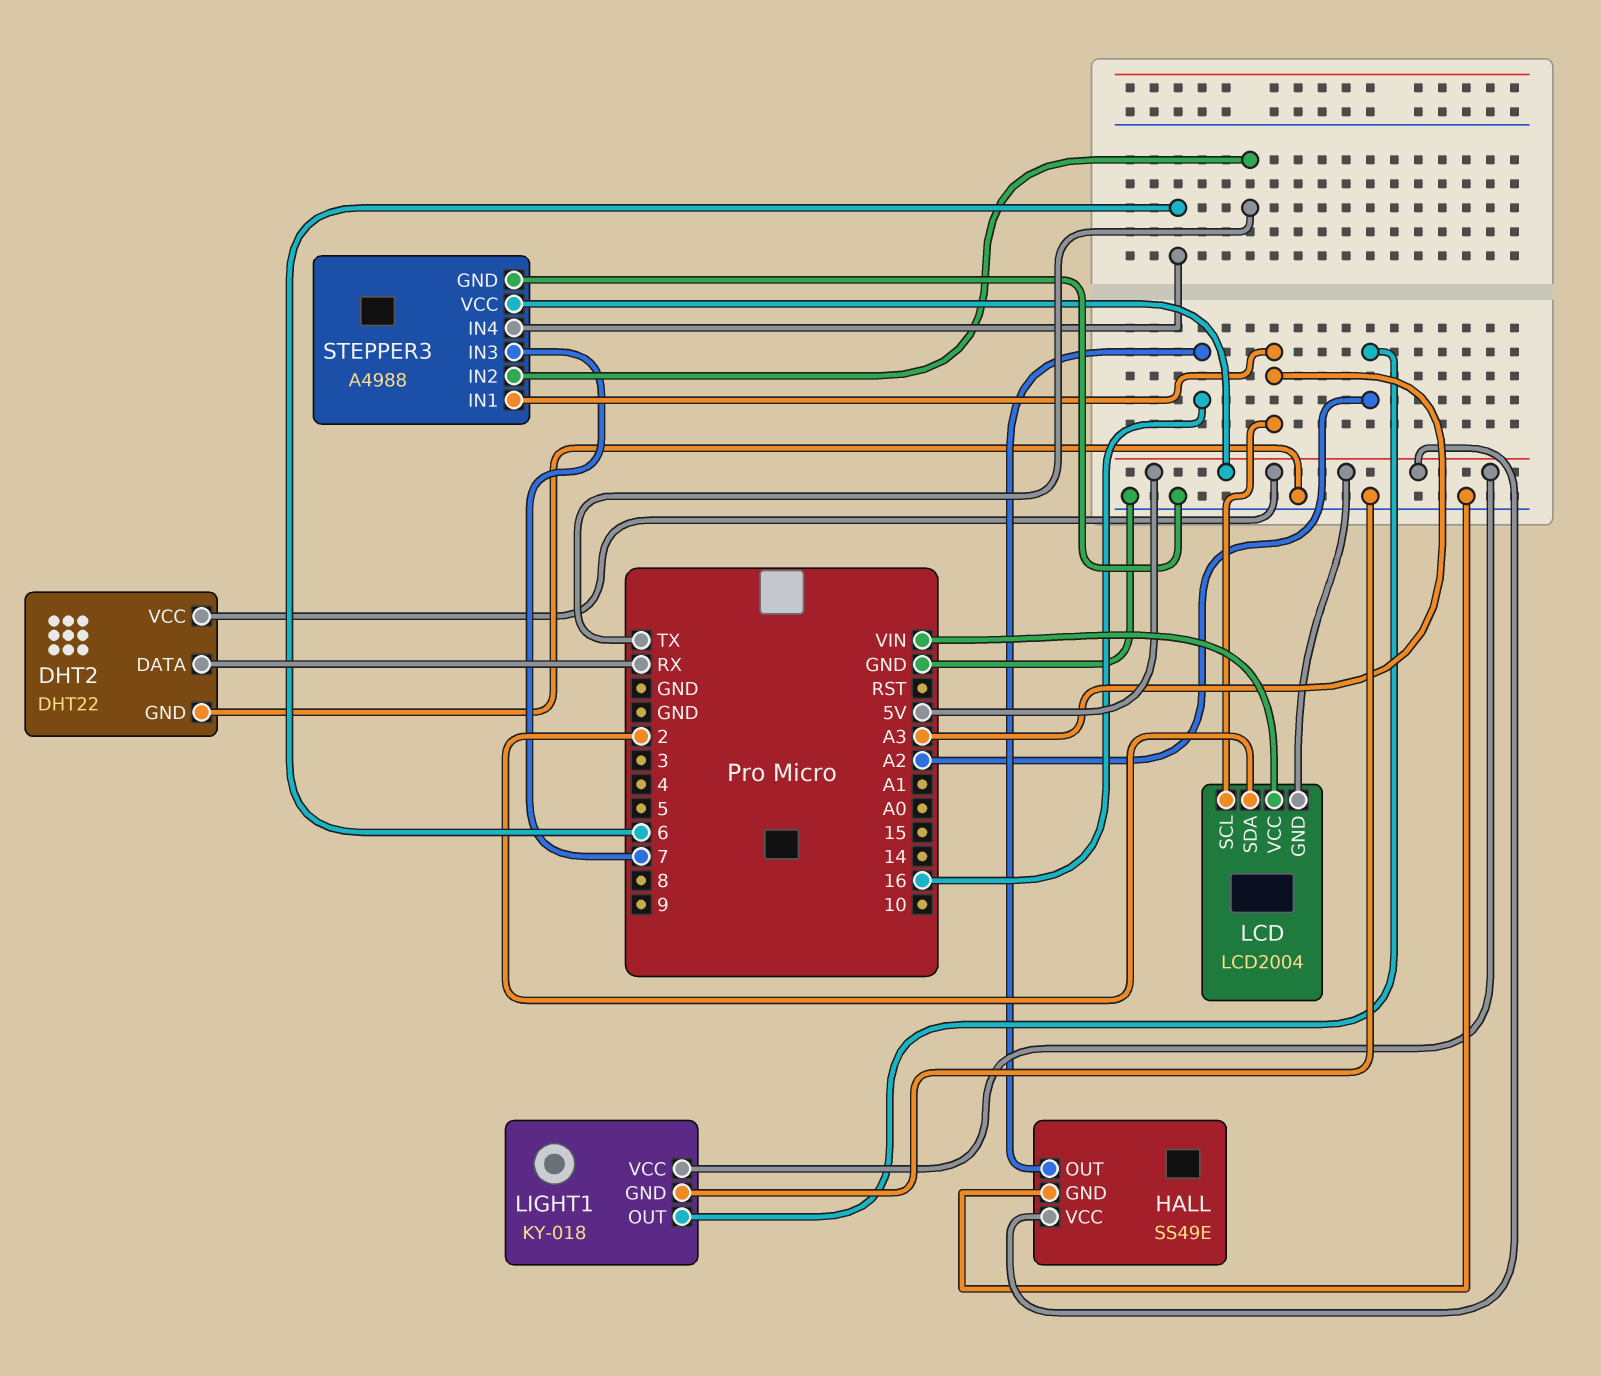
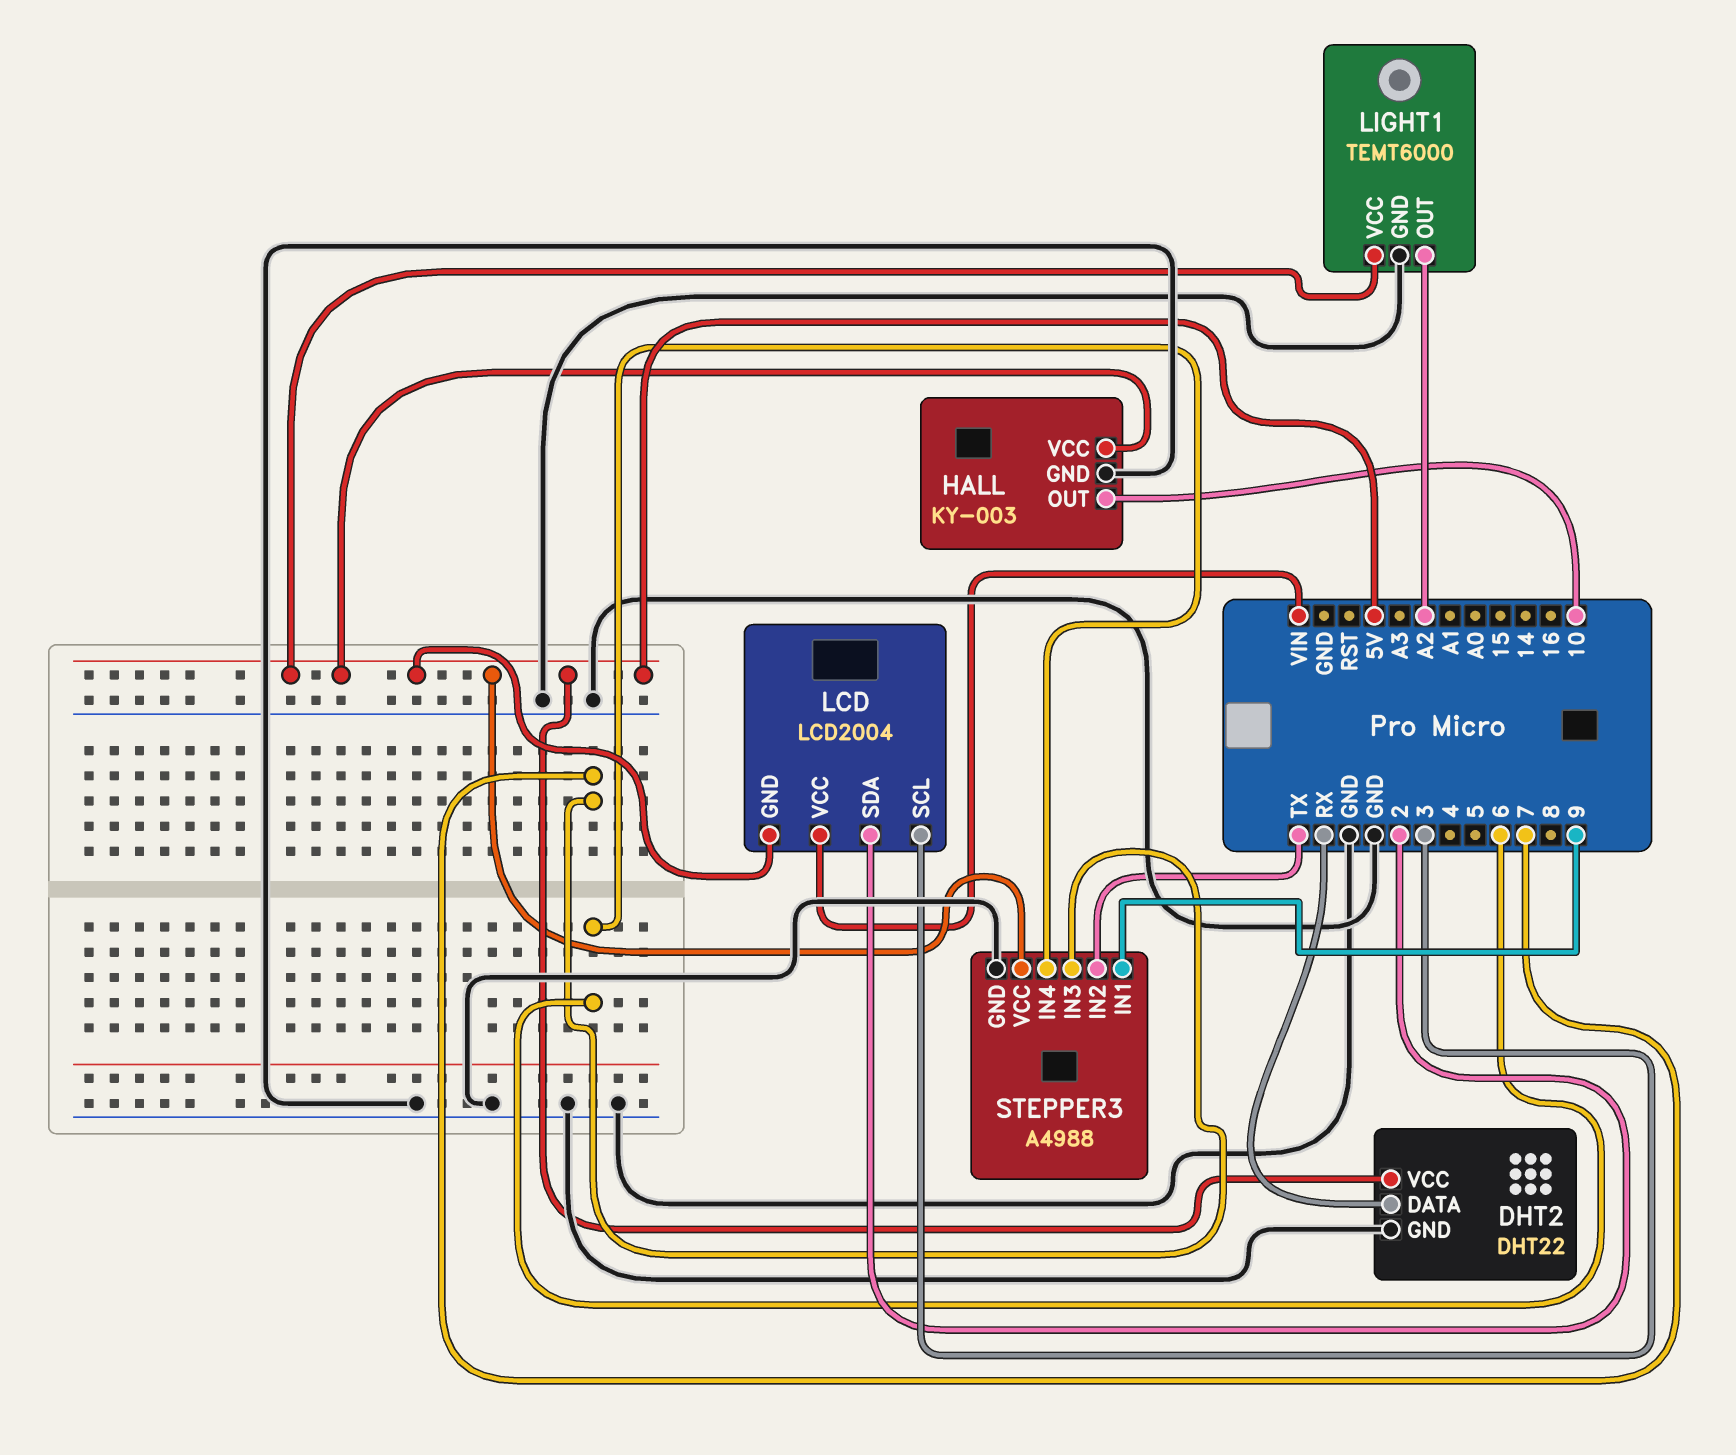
HALL: SS49E -> KY-003
HALL pin OUT: 16 -> 10
LCD pin SCL: A3 -> 3
LIGHT1: KY-018 -> TEMT6000
STEPPER3 pin IN1: A3 -> 9

